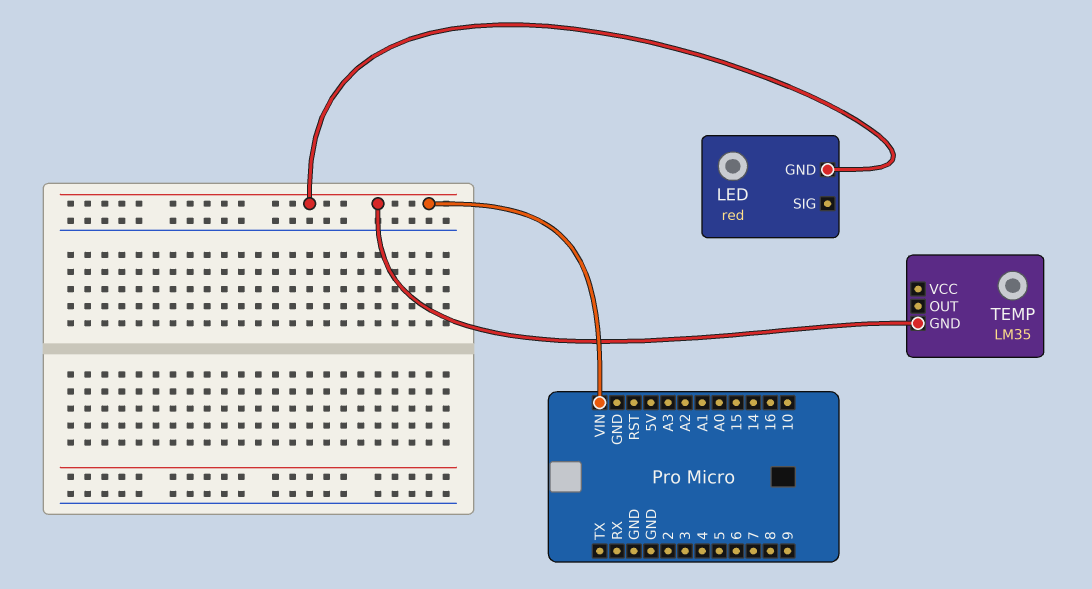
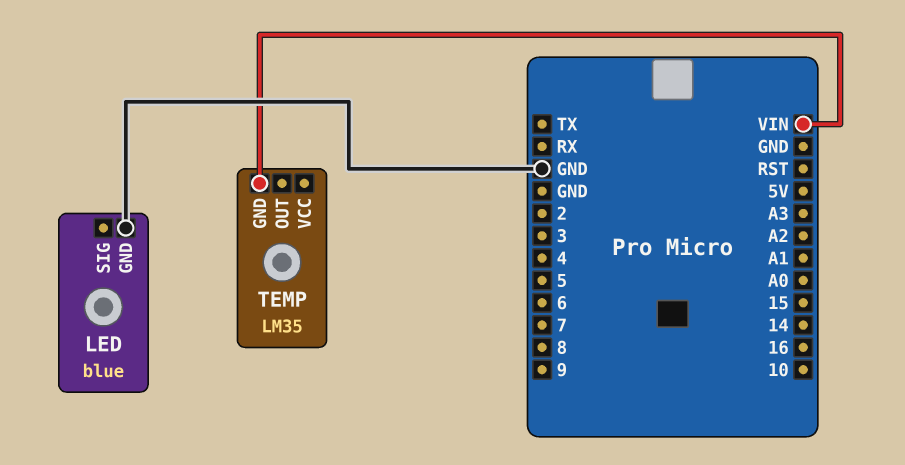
LED: red -> blue
LED pin GND: VIN -> GND

